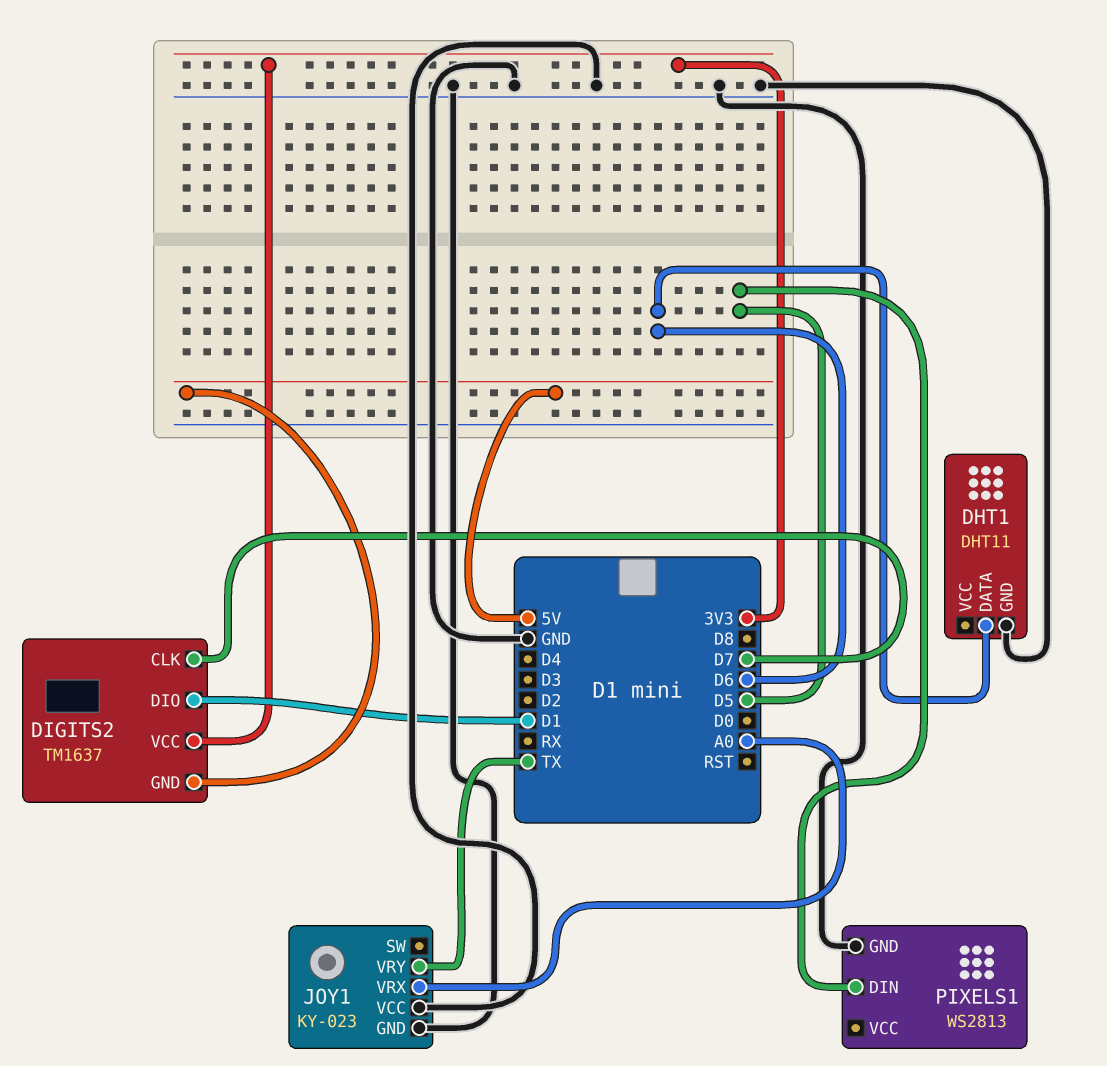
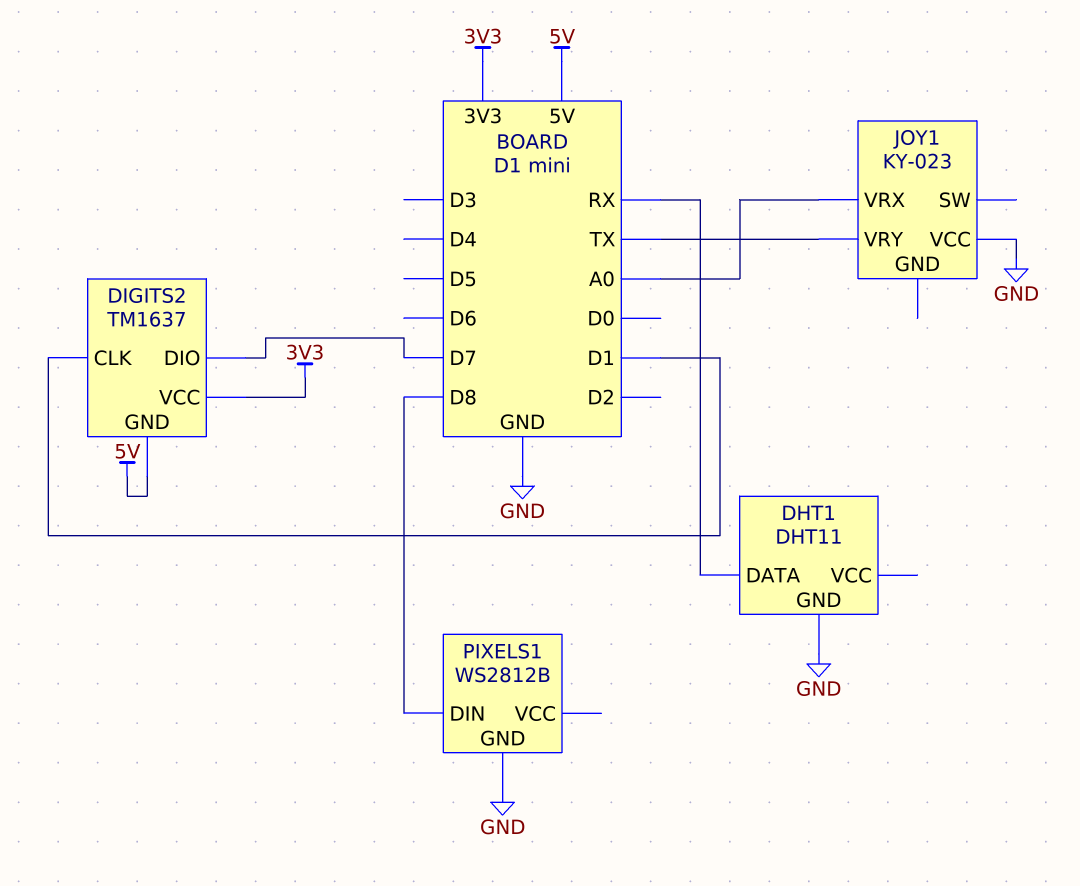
DHT1 pin DATA: D6 -> RX
DIGITS2 pin CLK: D7 -> D1
DIGITS2 pin DIO: D1 -> D7
JOY1 pin GND: GND -> none
PIXELS1: WS2813 -> WS2812B
PIXELS1 pin DIN: D5 -> D8

